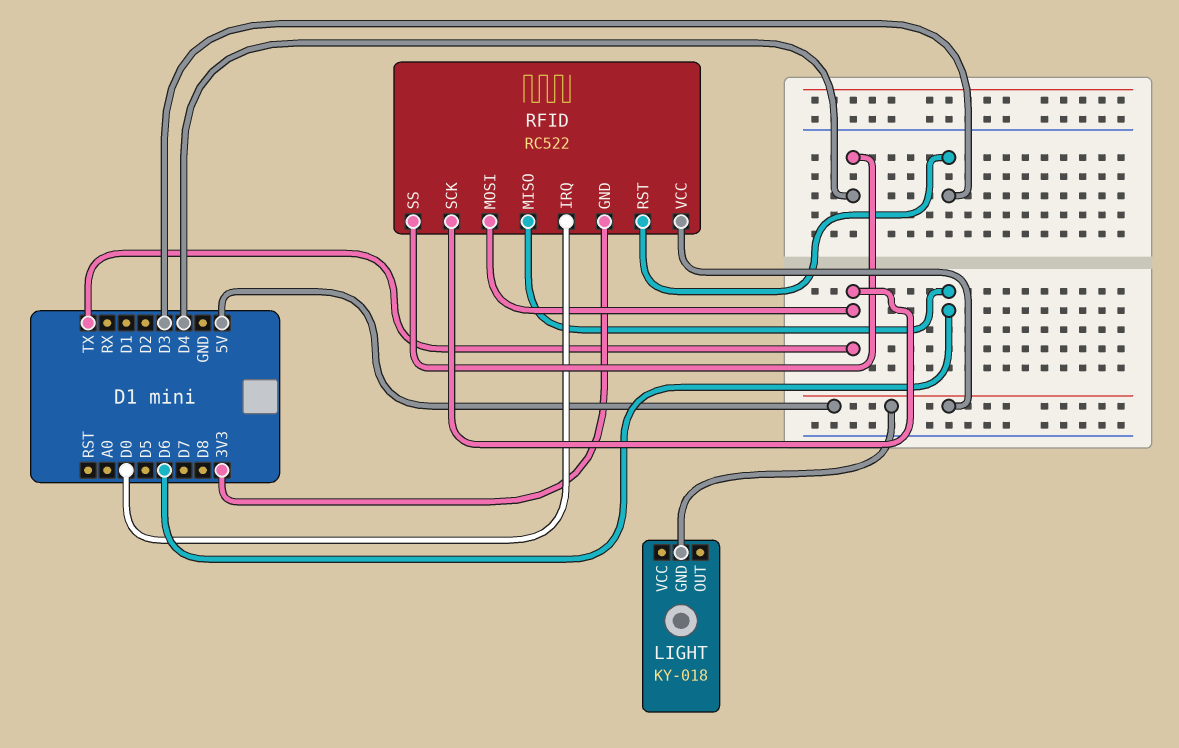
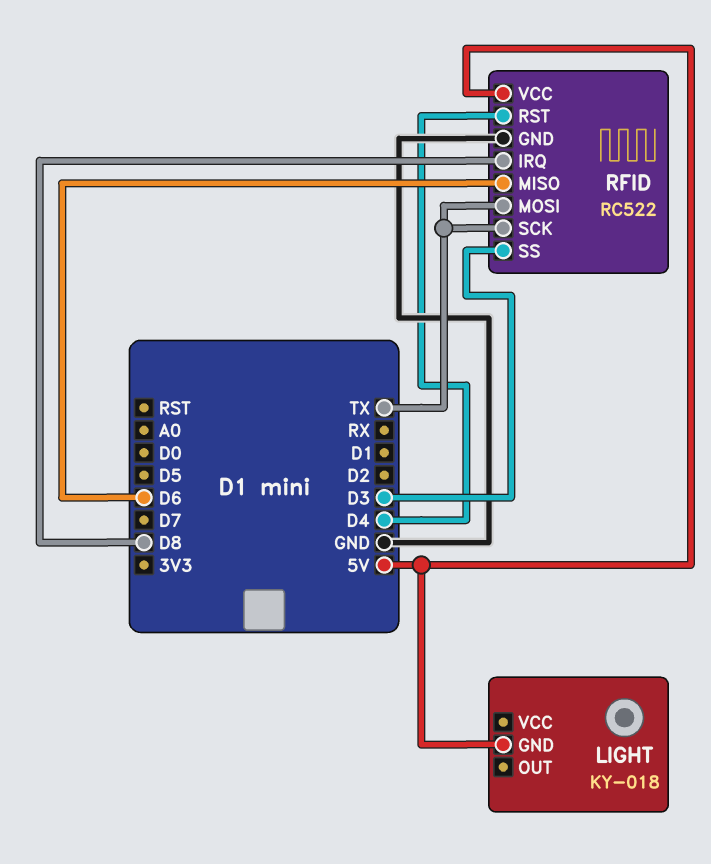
RFID pin GND: 3V3 -> GND
RFID pin IRQ: D0 -> D8
RFID pin RST: D3 -> D4
RFID pin SS: D4 -> D3

